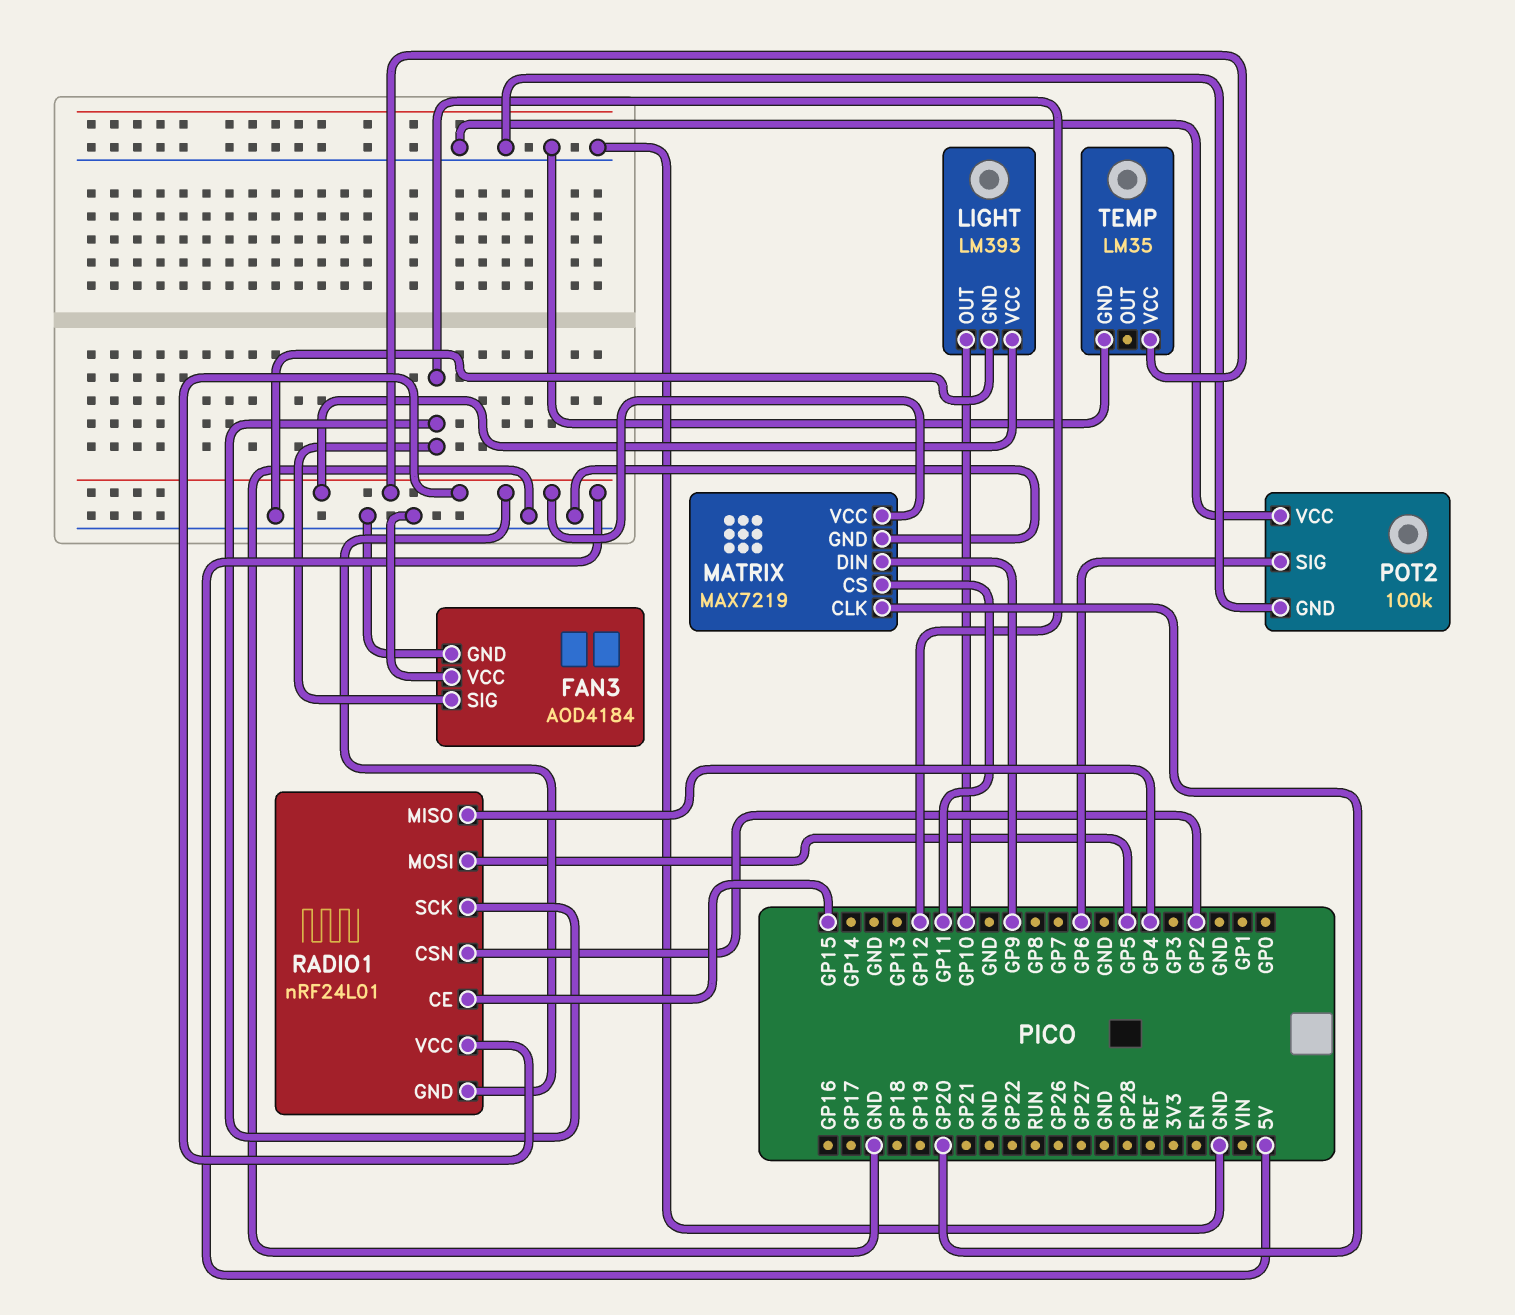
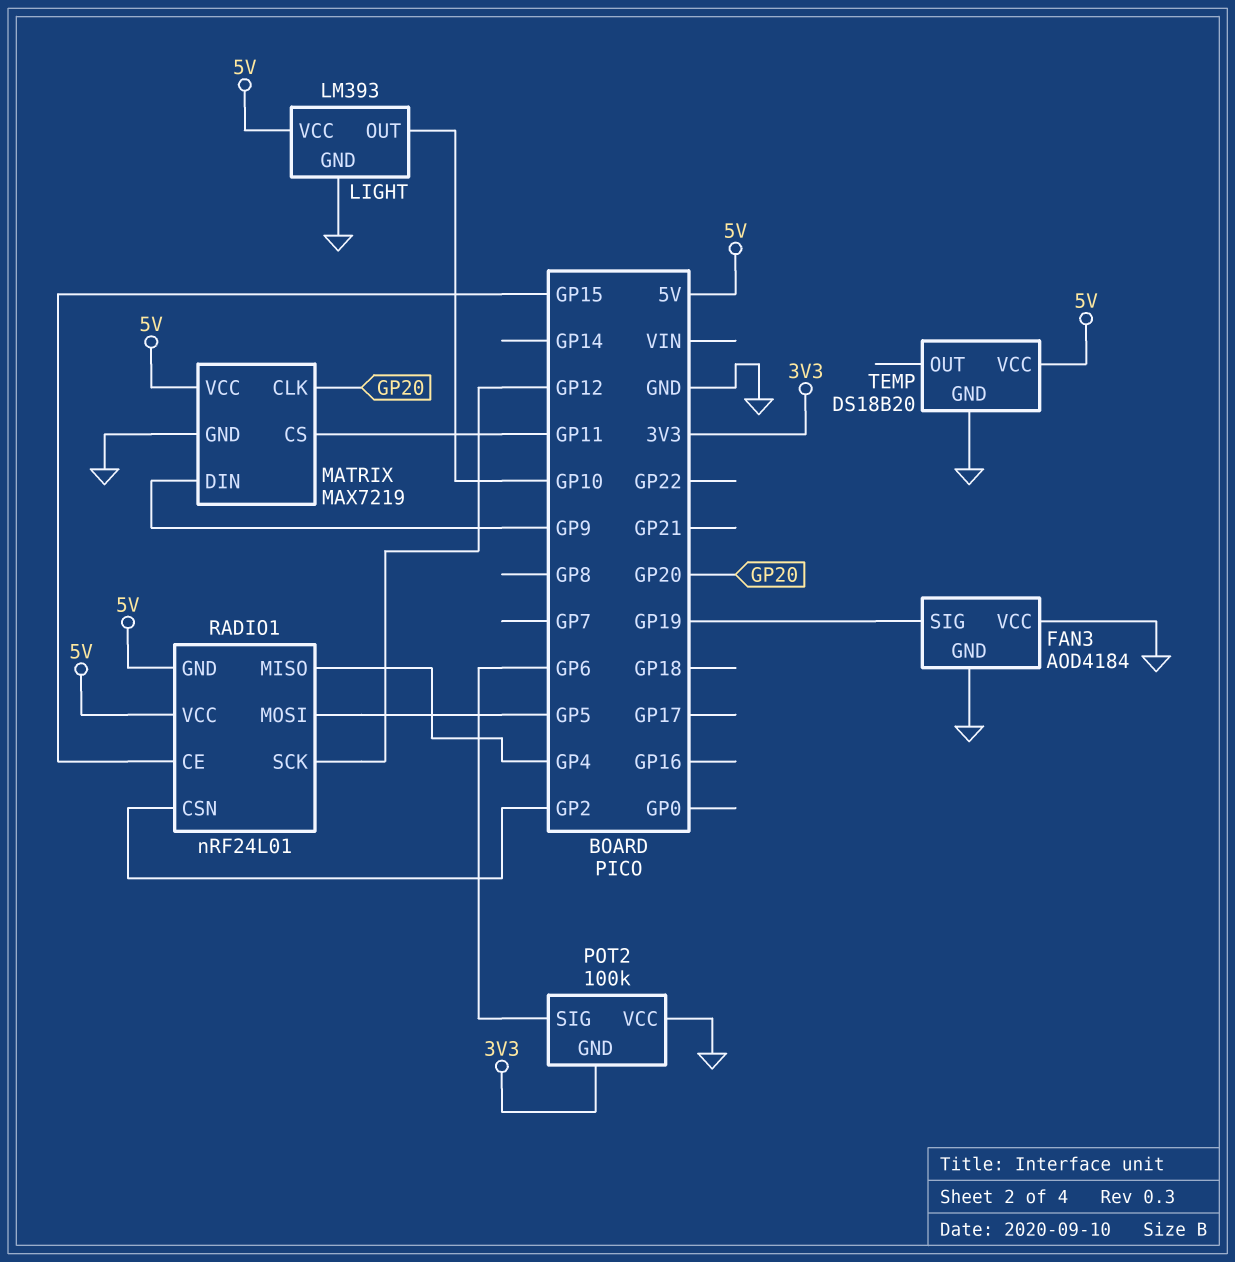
FAN3 pin SIG: GP12 -> GP19
POT2 pin GND: GND -> 3V3
TEMP: LM35 -> DS18B20

